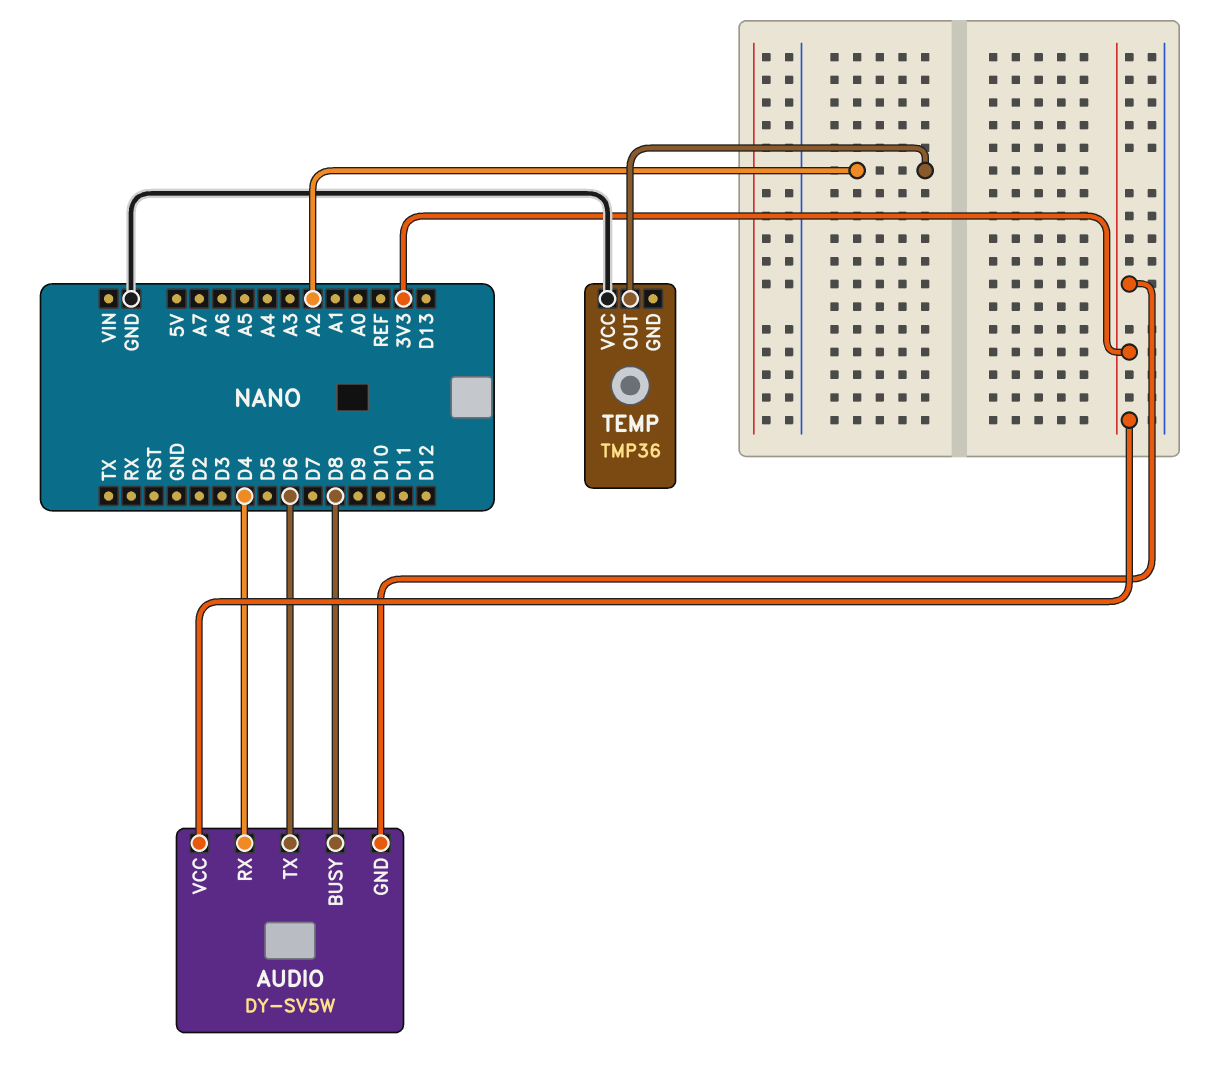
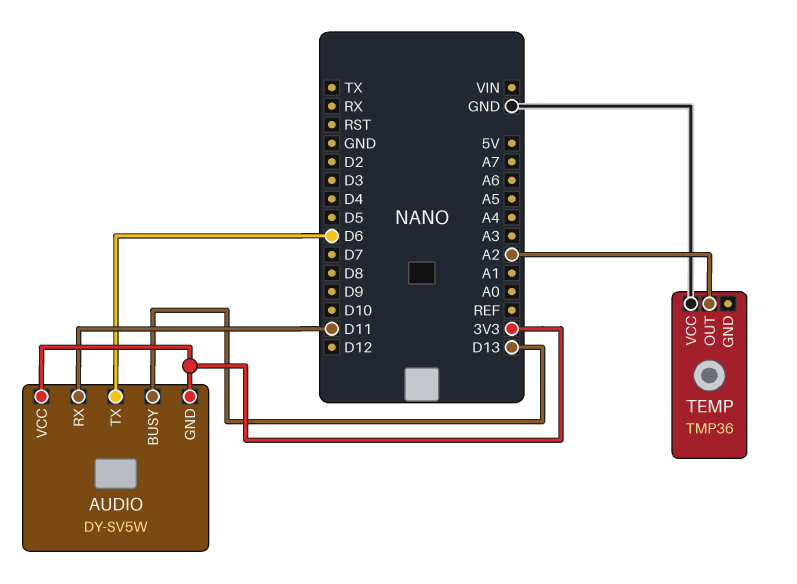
AUDIO pin BUSY: D8 -> D13
AUDIO pin RX: D4 -> D11

